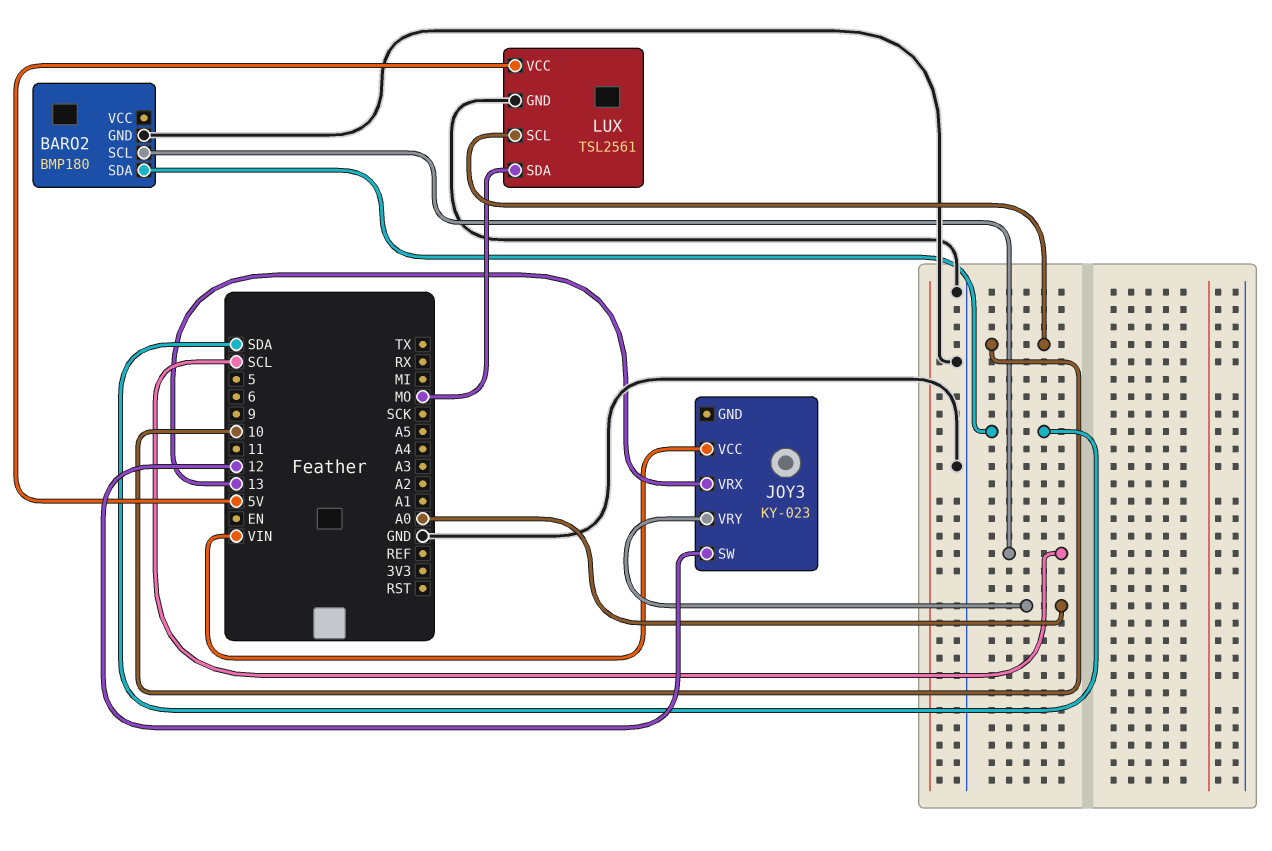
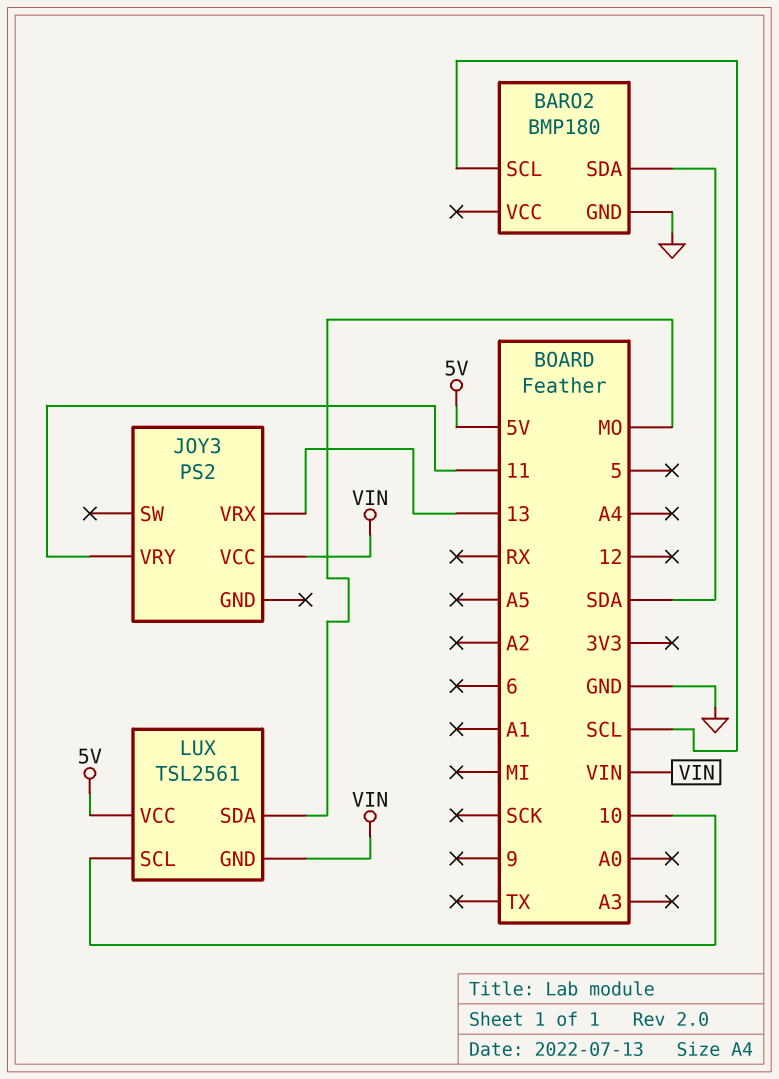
JOY3: KY-023 -> PS2
JOY3 pin SW: 12 -> none
JOY3 pin VRY: A0 -> 11
LUX pin GND: GND -> VIN

